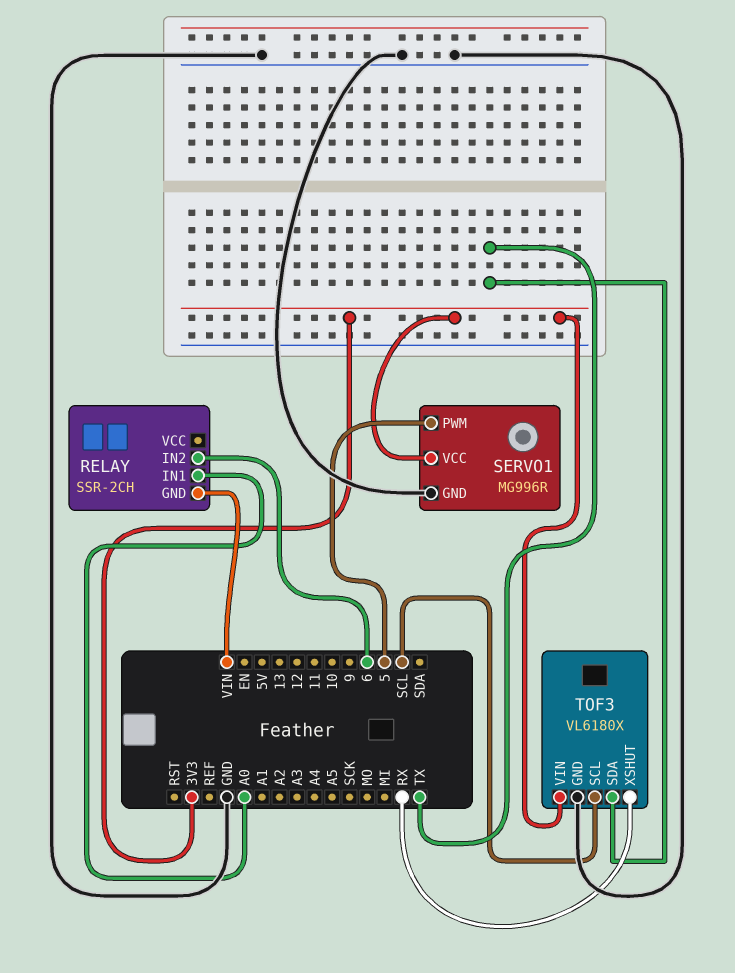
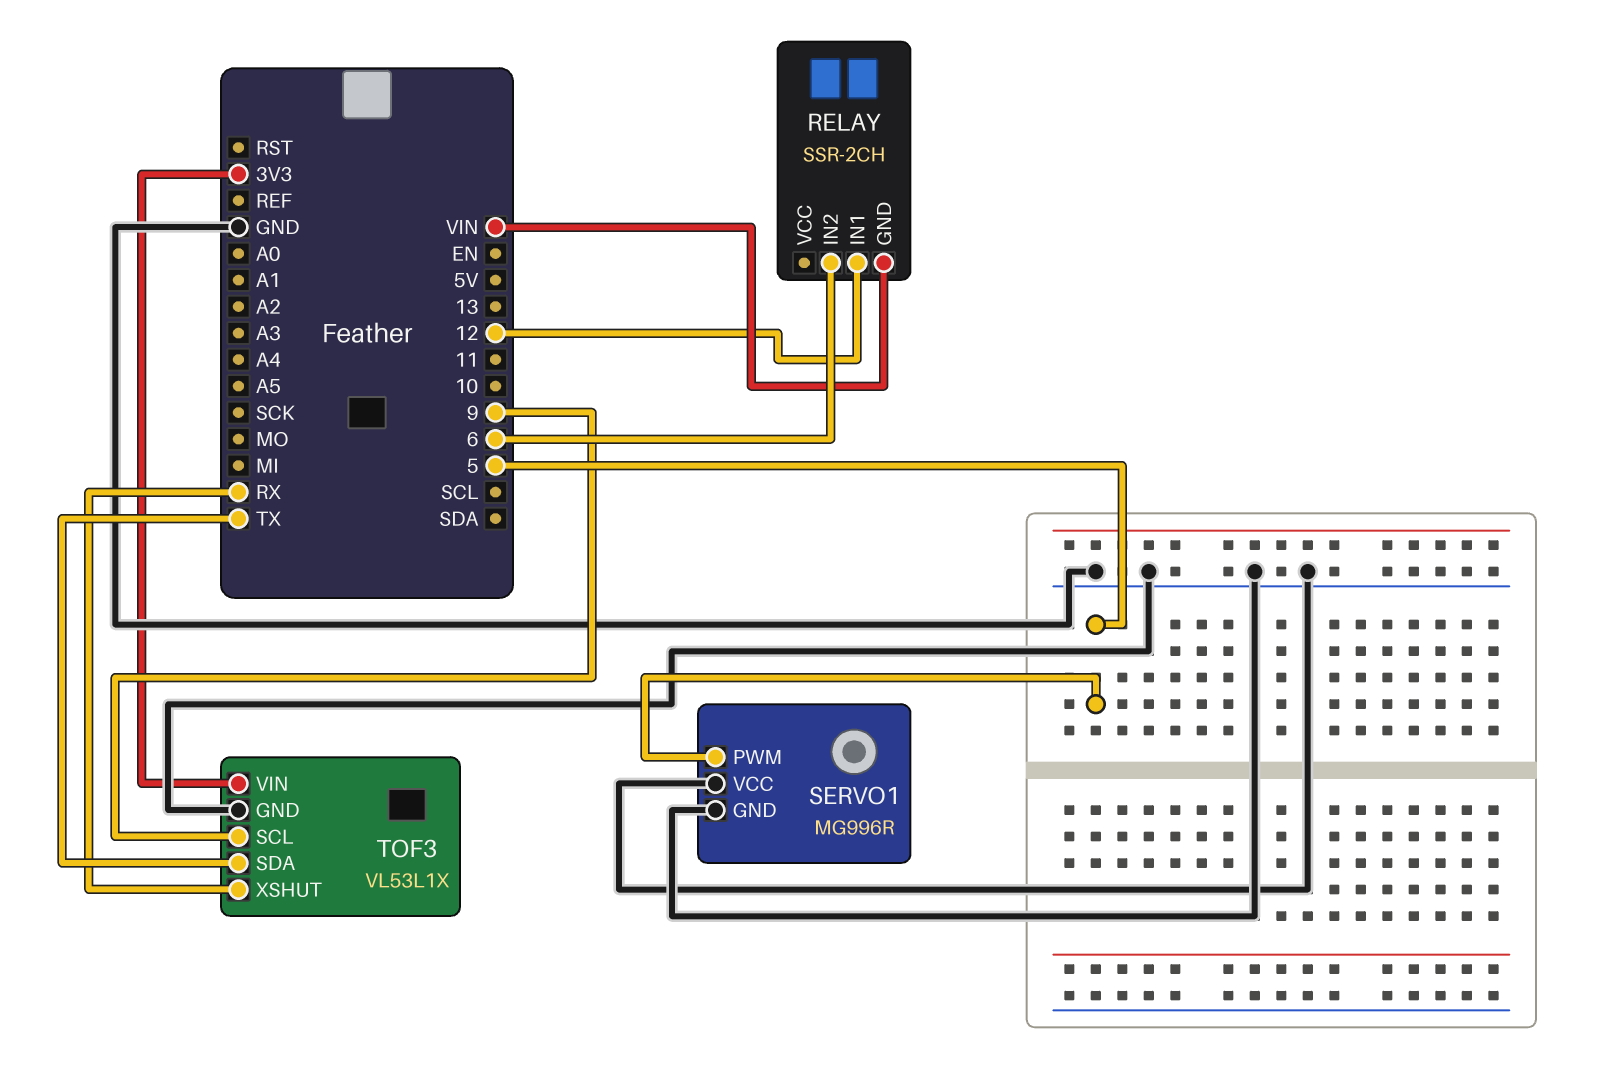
RELAY pin IN1: A0 -> 12
SERVO1 pin VCC: 3V3 -> GND
TOF3: VL6180X -> VL53L1X
TOF3 pin SCL: SCL -> 9

